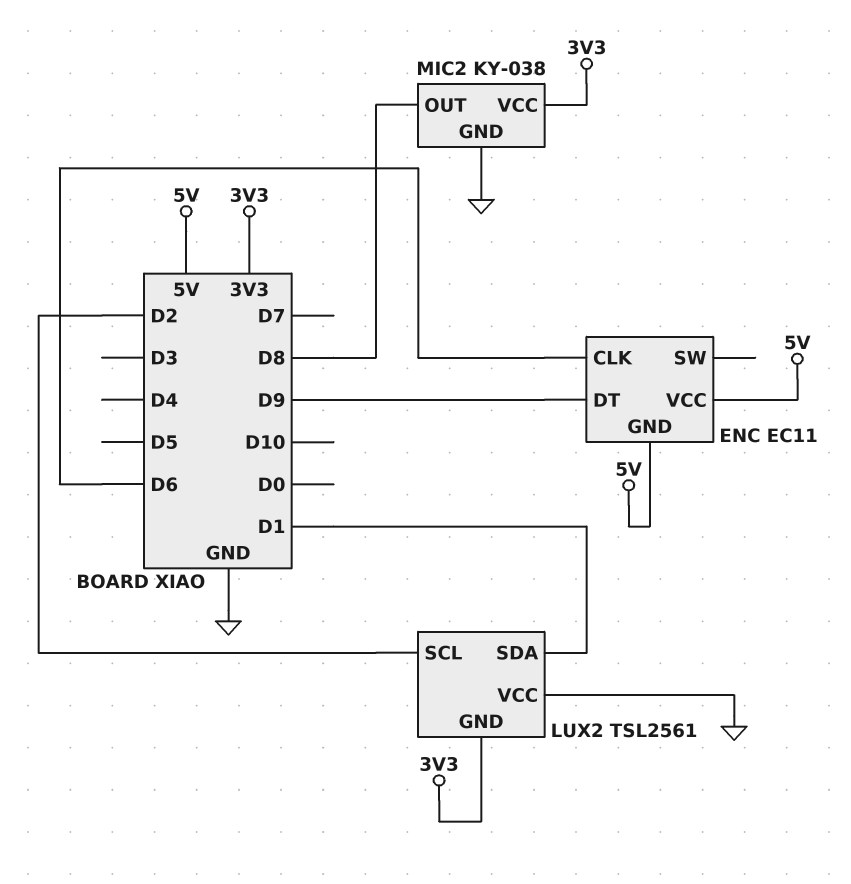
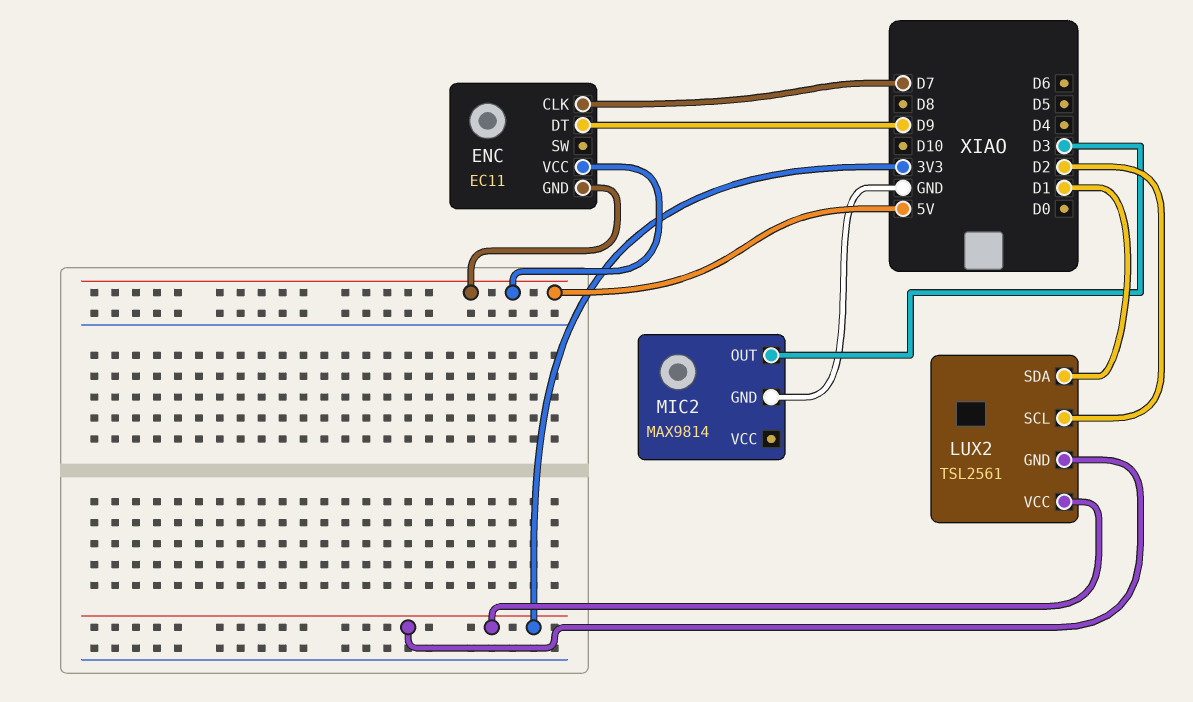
ENC pin CLK: D6 -> D7
LUX2 pin VCC: GND -> 3V3
MIC2: KY-038 -> MAX9814
MIC2 pin OUT: D8 -> D3
MIC2 pin VCC: 3V3 -> none

